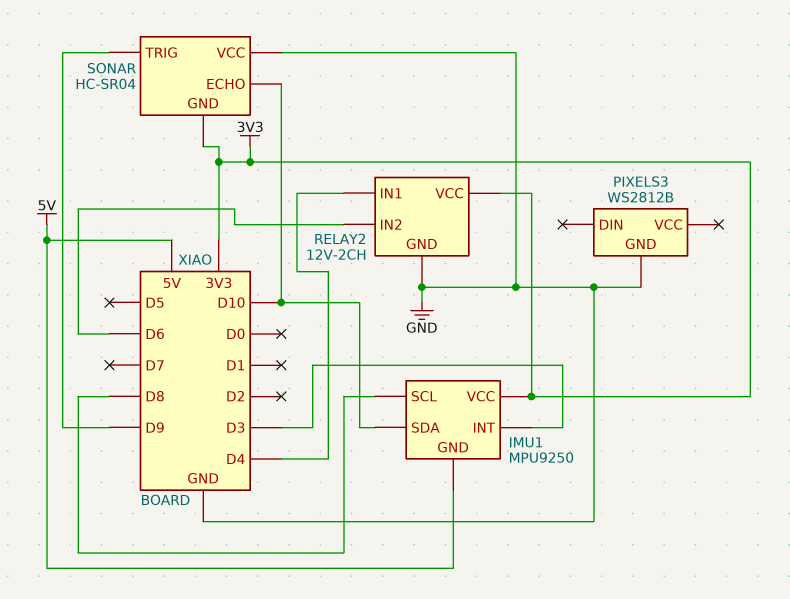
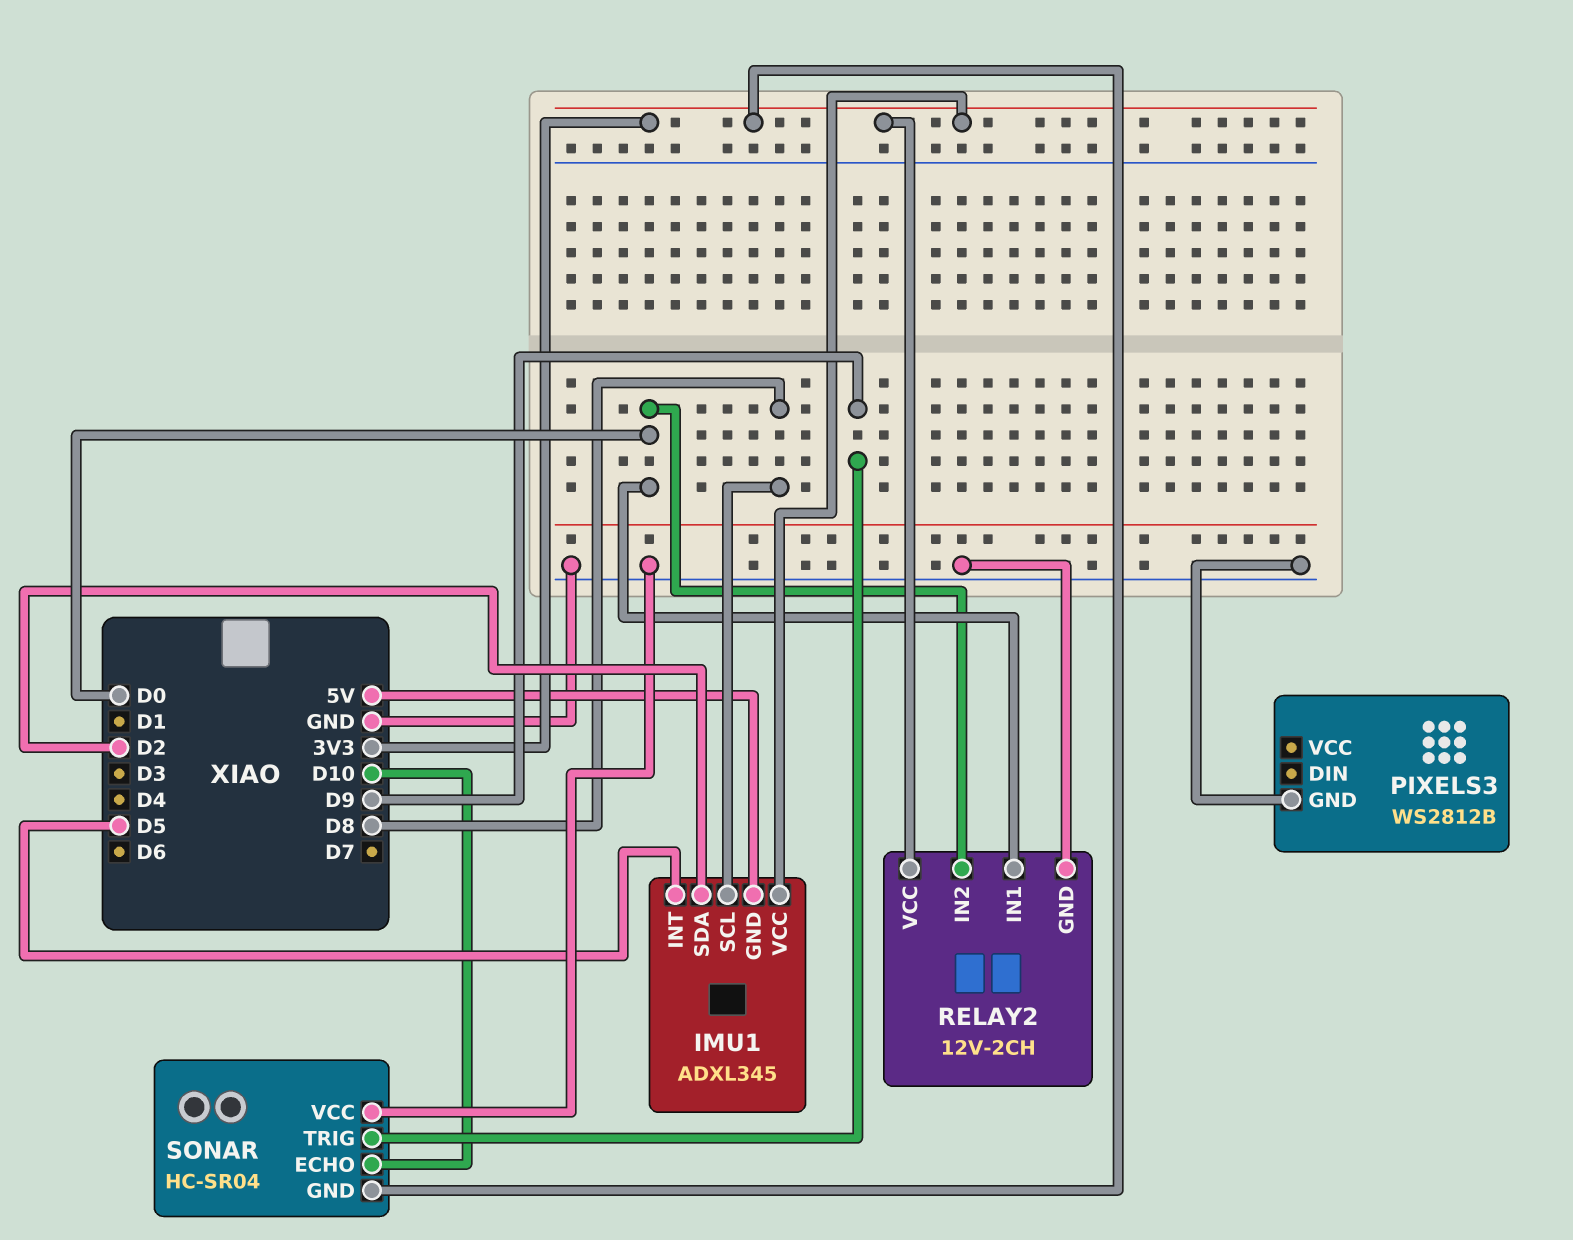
IMU1: MPU9250 -> ADXL345
IMU1 pin INT: D3 -> D5
IMU1 pin SDA: D10 -> D2
RELAY2 pin IN1: D4 -> D0
RELAY2 pin IN2: D6 -> D0

